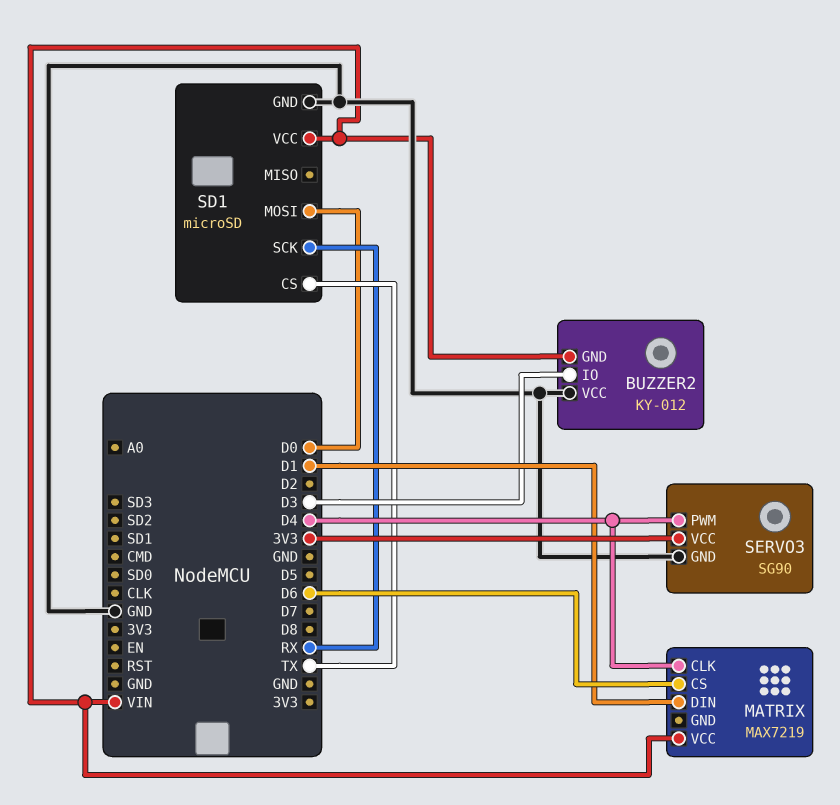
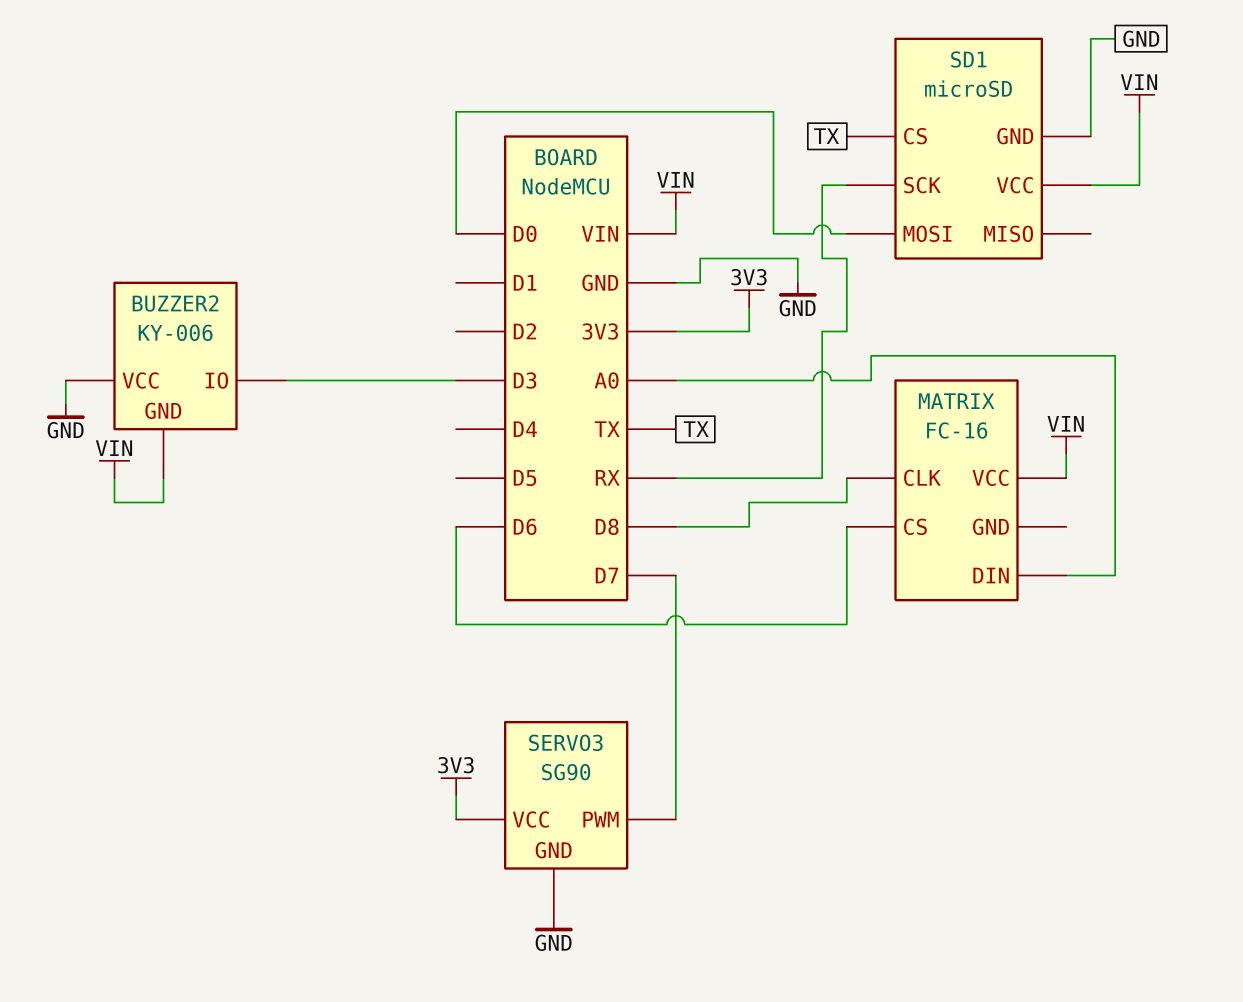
BUZZER2: KY-012 -> KY-006
MATRIX: MAX7219 -> FC-16
MATRIX pin CLK: D4 -> D8
MATRIX pin DIN: D1 -> A0
SERVO3 pin PWM: D4 -> D7

